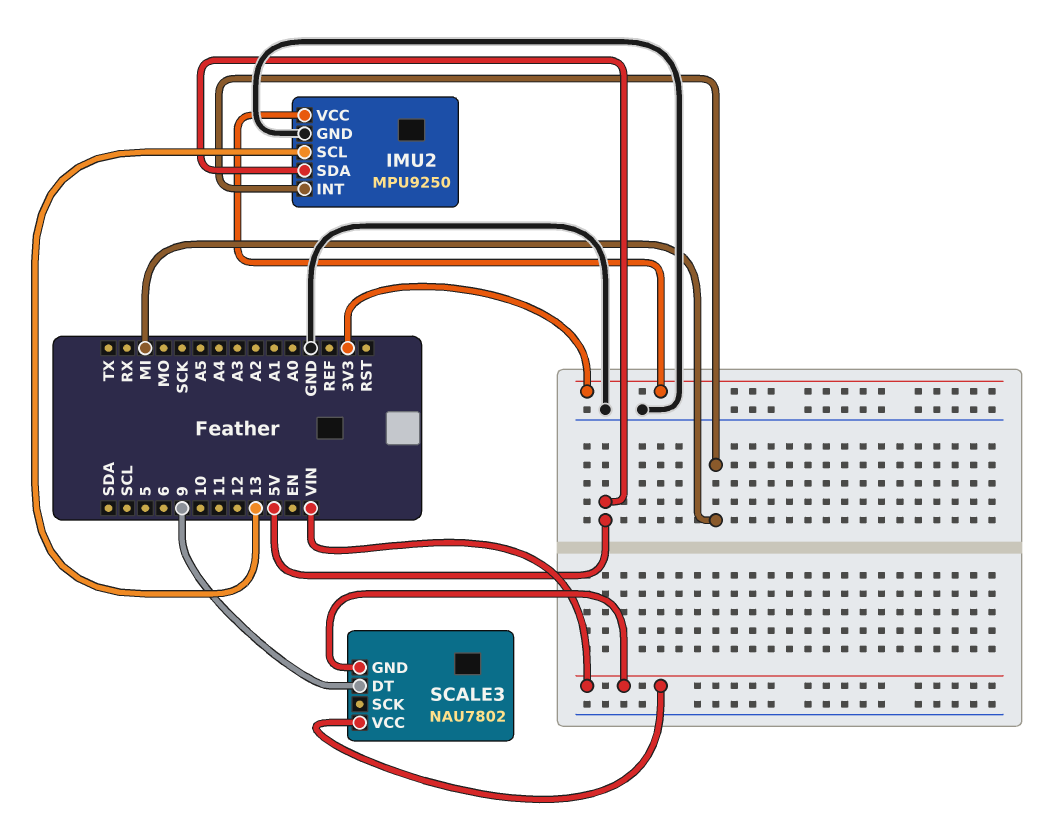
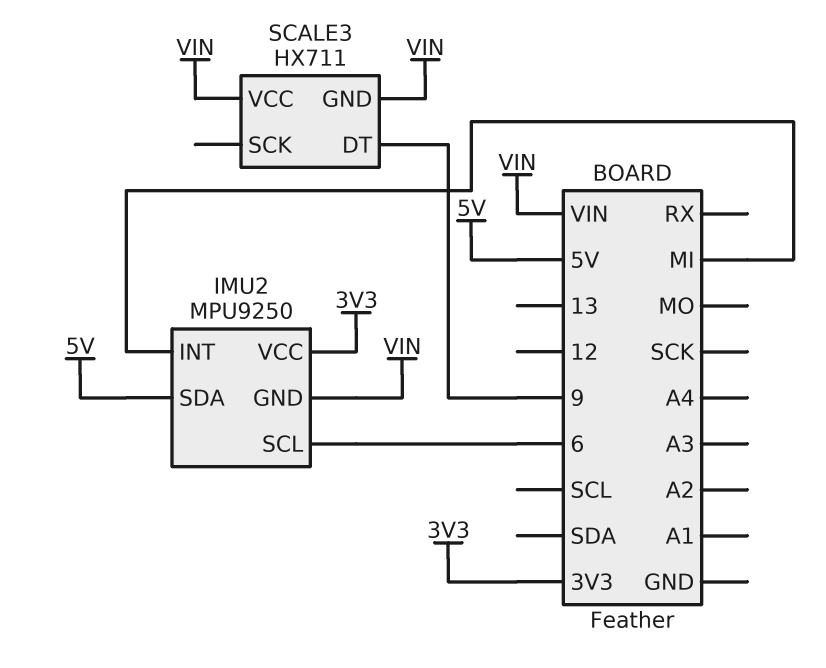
IMU2 pin GND: GND -> VIN
IMU2 pin SCL: 13 -> 6
SCALE3: NAU7802 -> HX711

